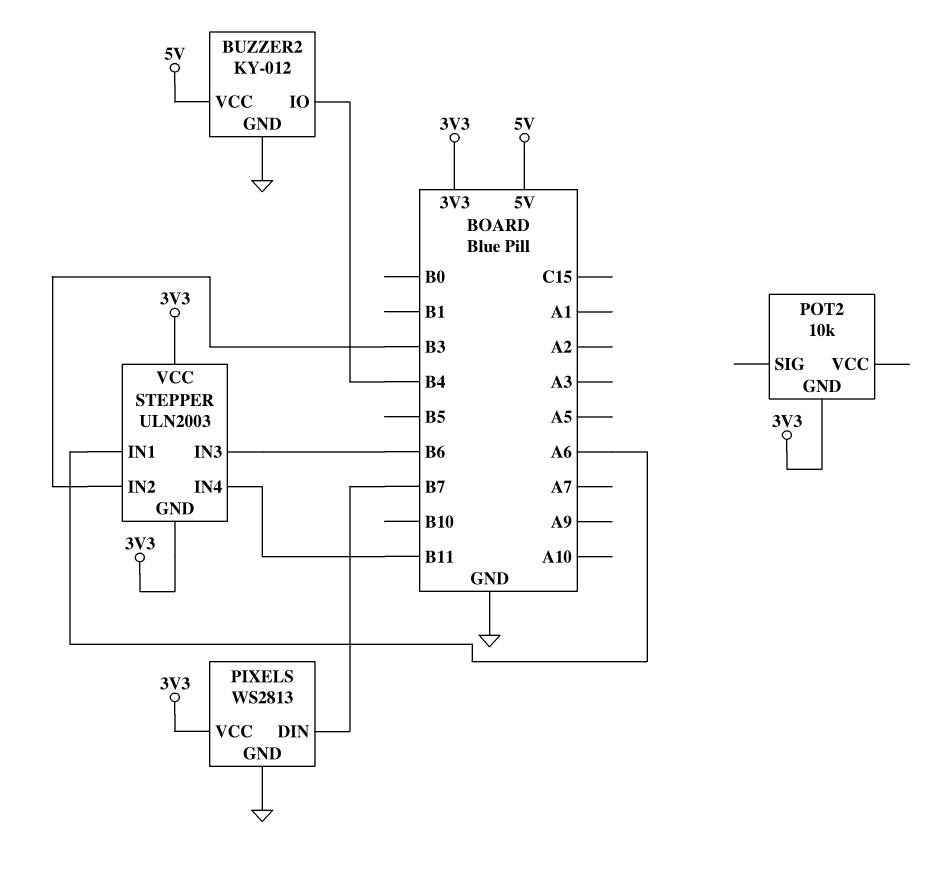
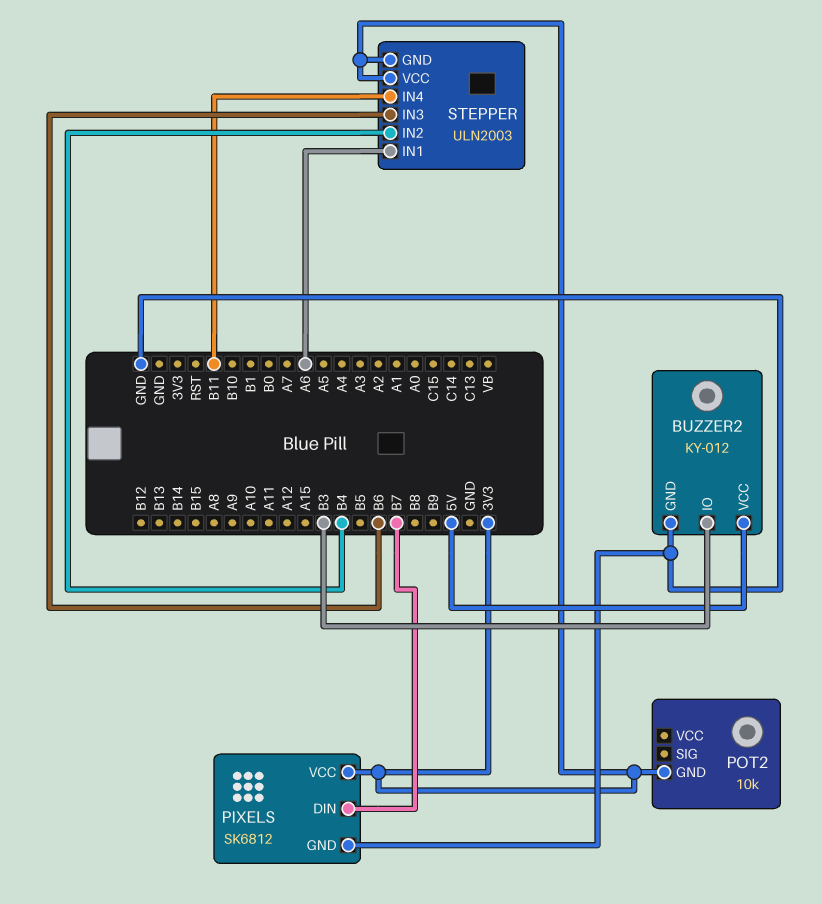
BUZZER2 pin IO: B4 -> B3
PIXELS: WS2813 -> SK6812
STEPPER pin IN2: B3 -> B4

